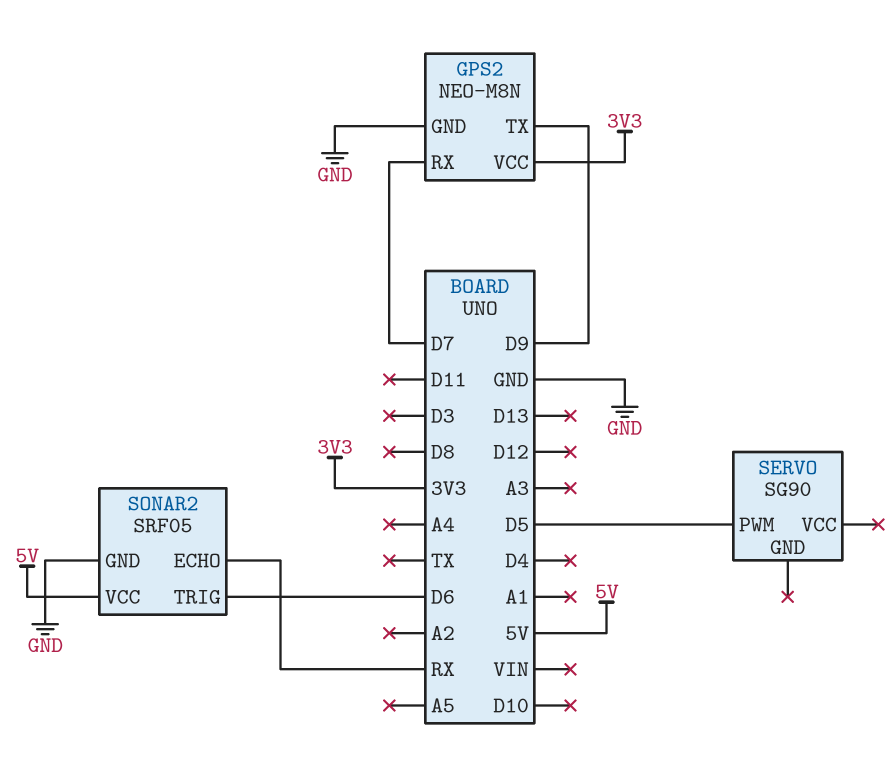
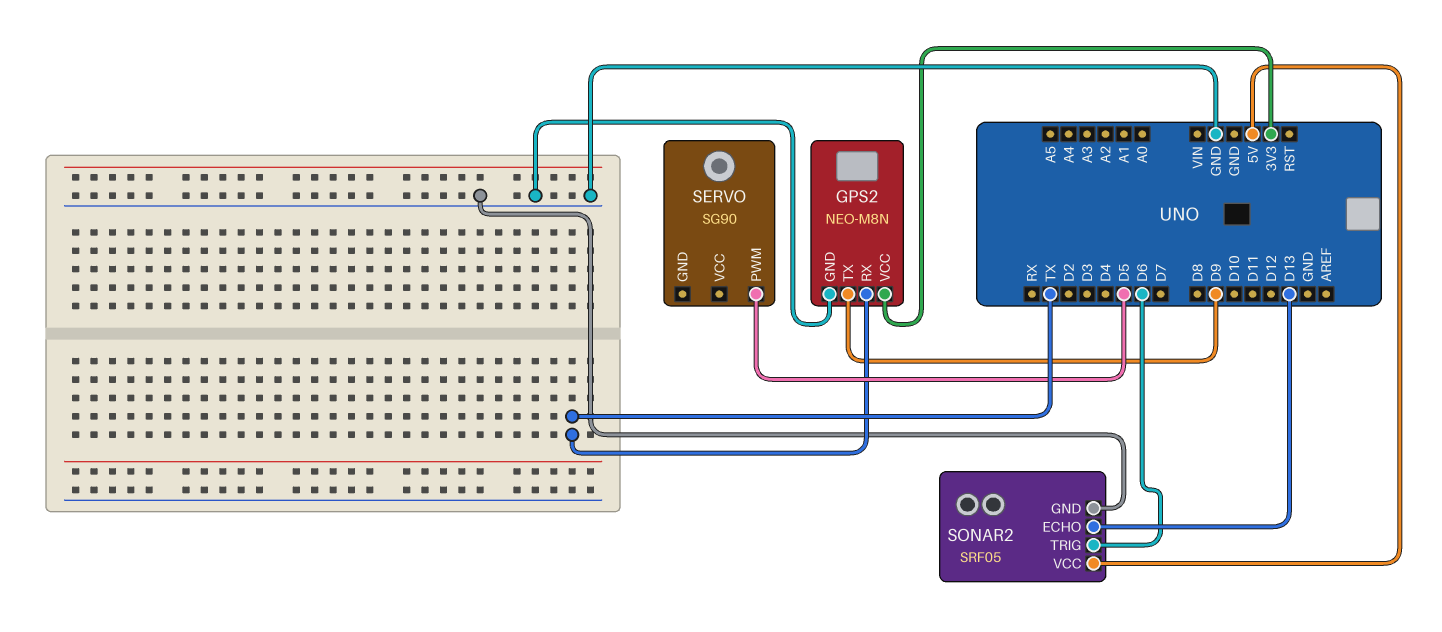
GPS2 pin RX: D7 -> TX
SONAR2 pin ECHO: RX -> D13

